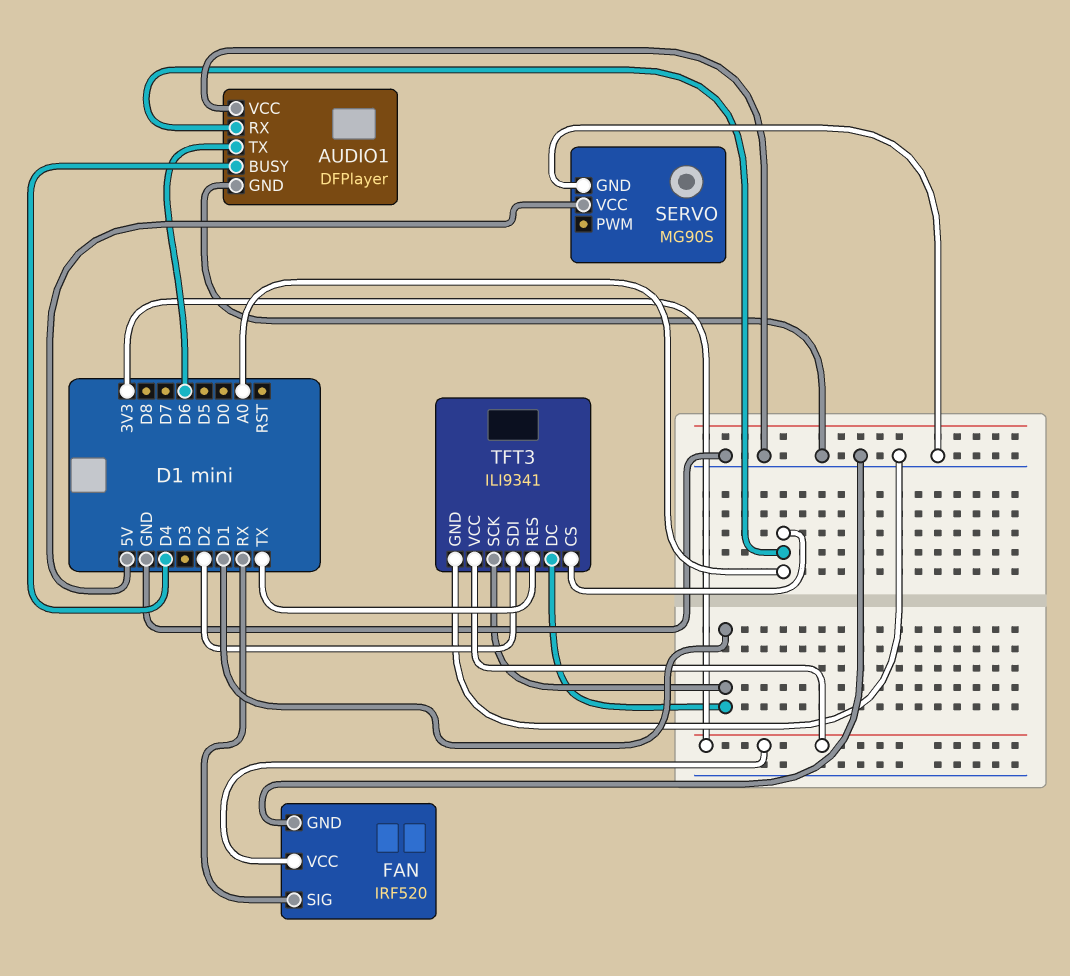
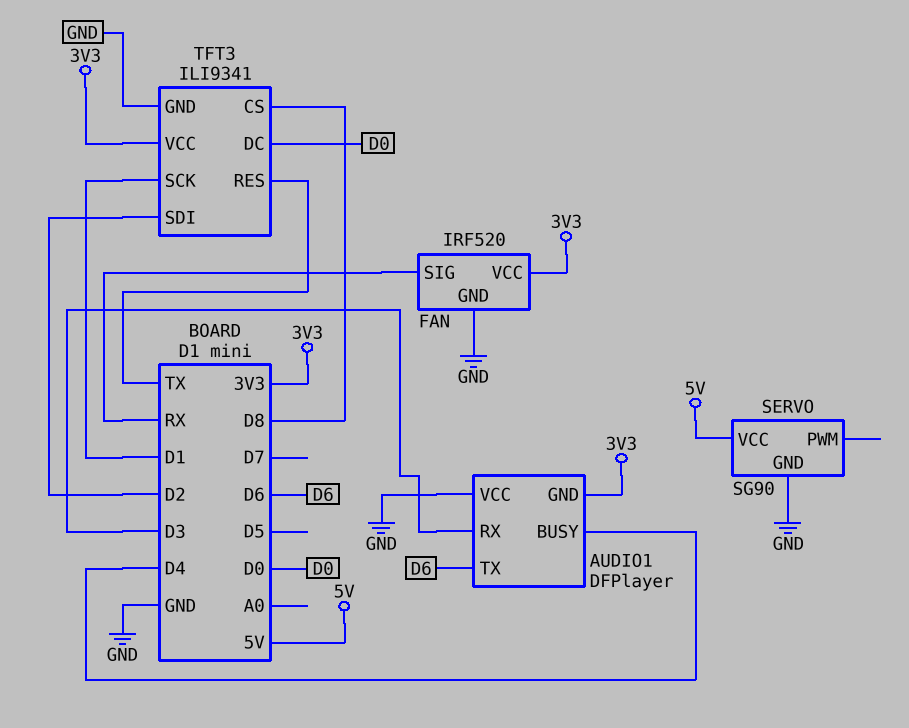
AUDIO1 pin GND: GND -> 3V3
AUDIO1 pin RX: A0 -> D3
SERVO: MG90S -> SG90
TFT3 pin CS: A0 -> D8
TFT3 pin DC: D1 -> D0

